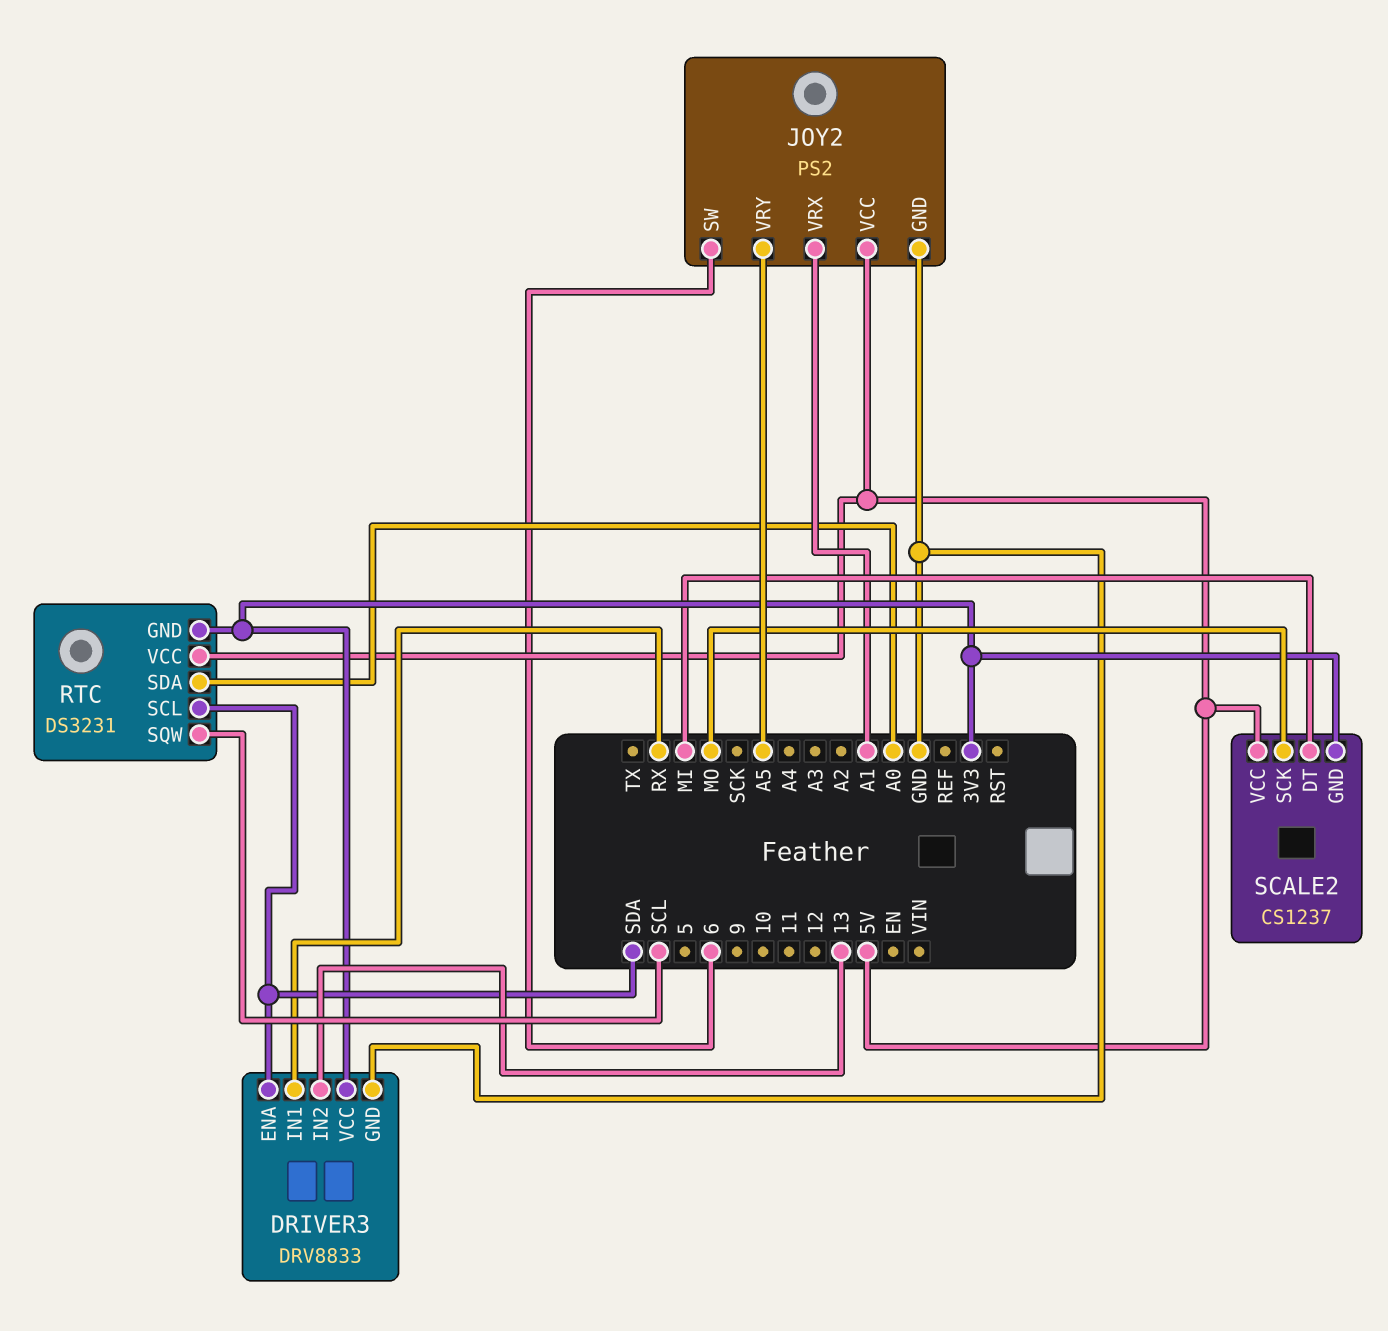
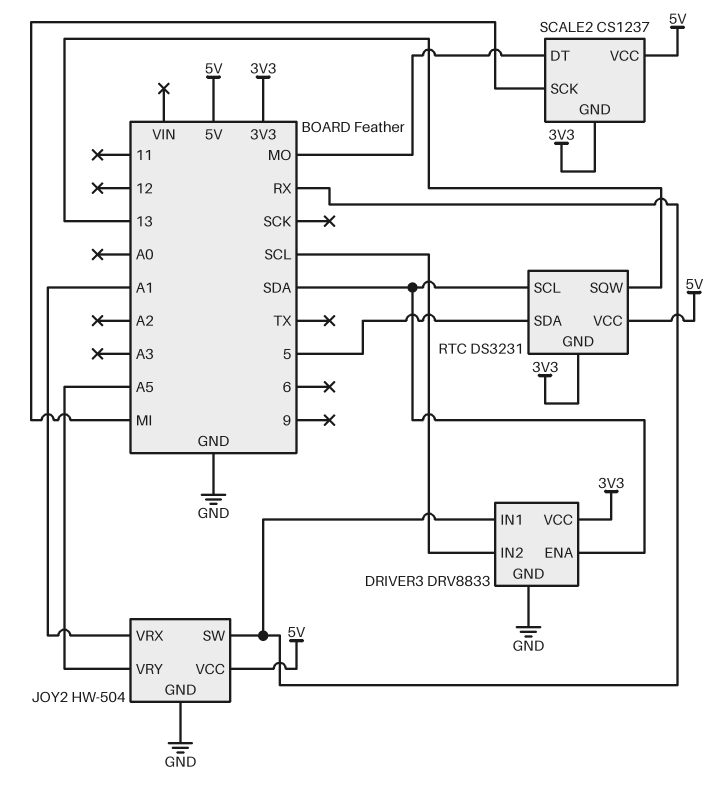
DRIVER3 pin IN2: 13 -> SCL
JOY2: PS2 -> HW-504
JOY2 pin SW: 6 -> RX
RTC pin SDA: A0 -> 5
RTC pin SQW: SCL -> 13
SCALE2 pin DT: MI -> MO
SCALE2 pin SCK: MO -> MI

